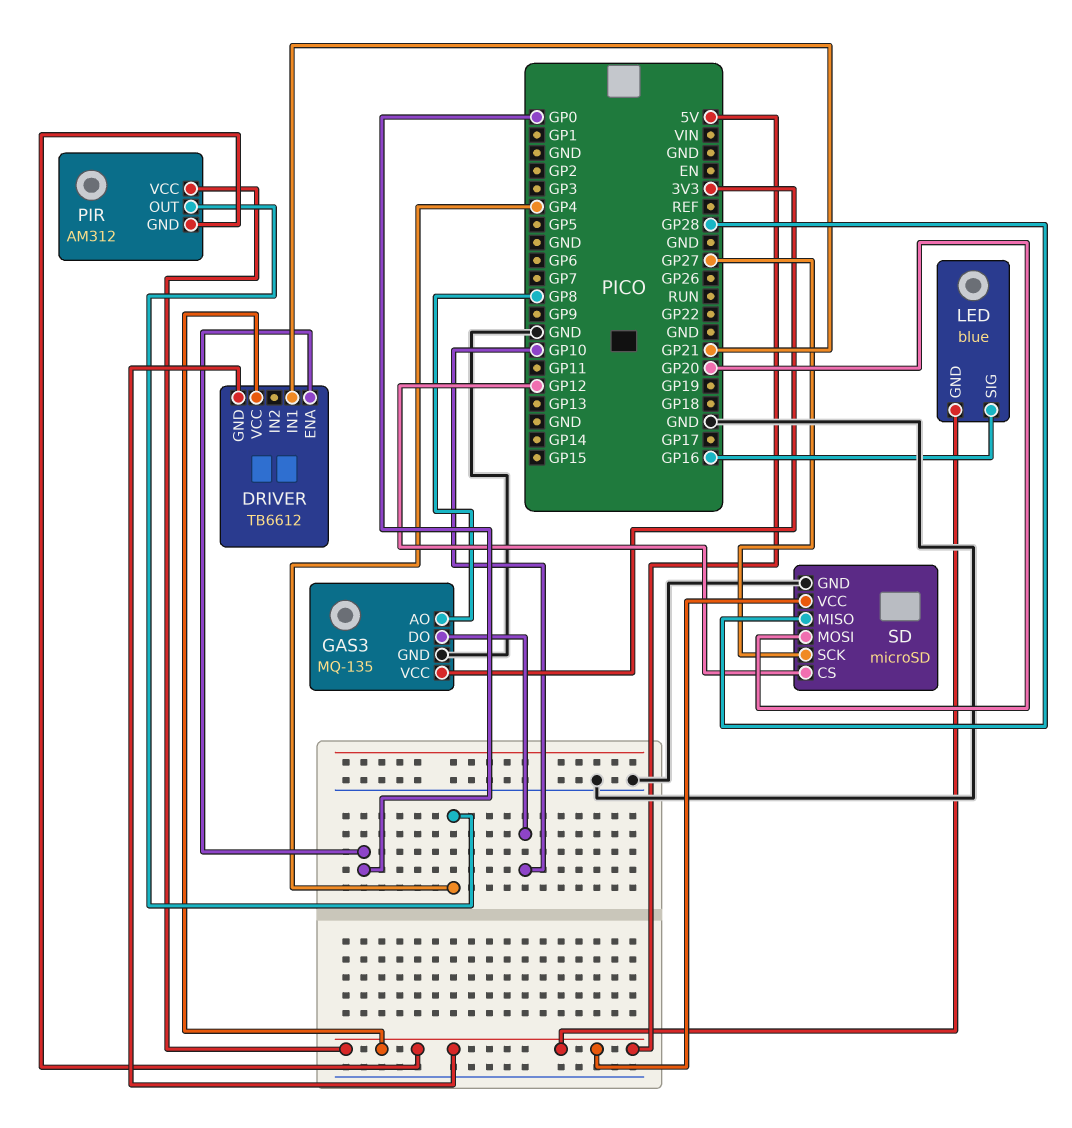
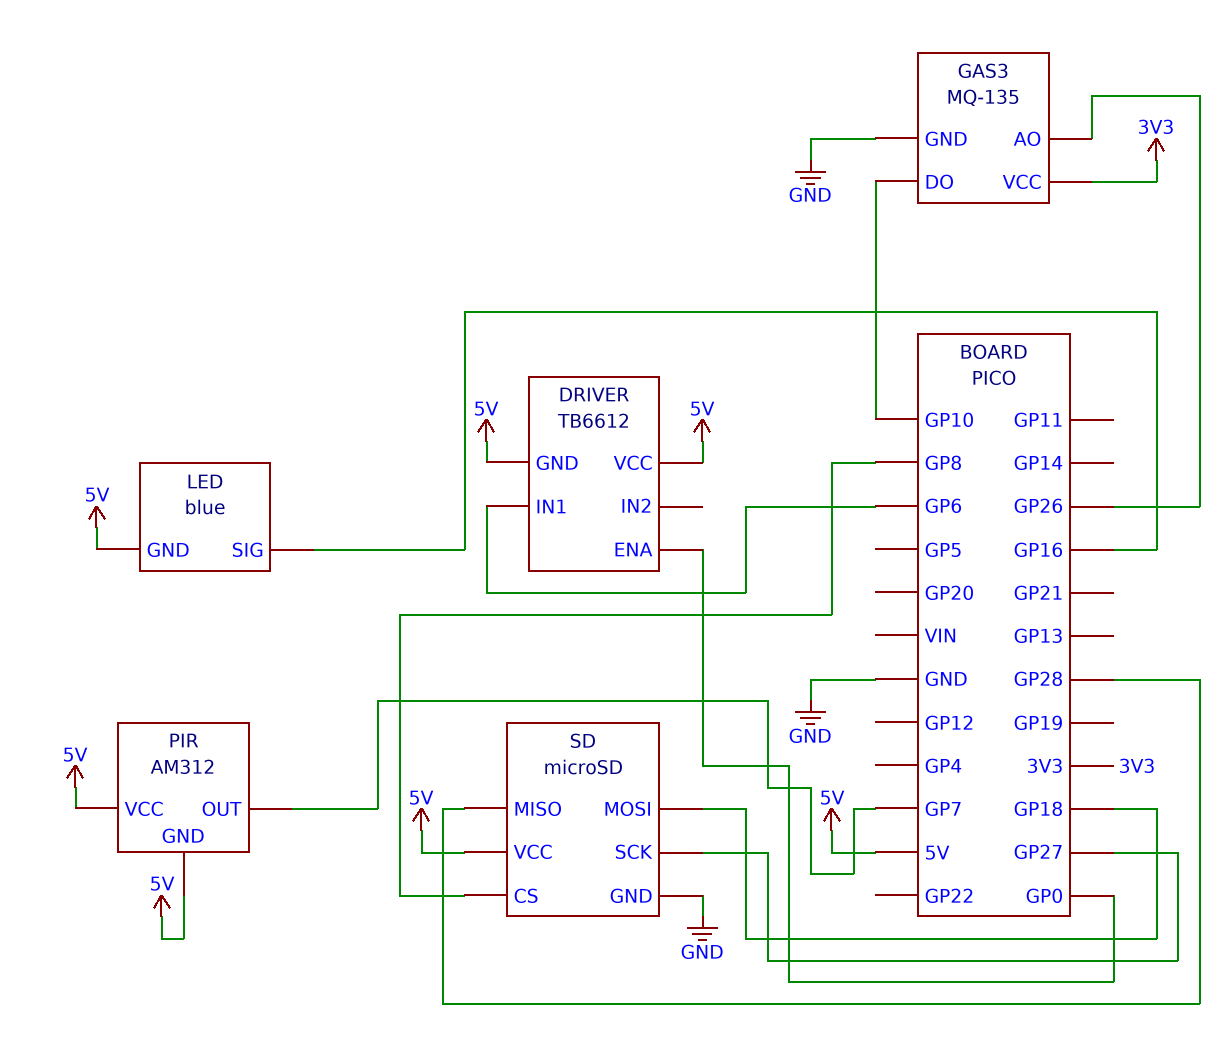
DRIVER pin IN1: GP21 -> GP6
GAS3 pin AO: GP8 -> GP26
PIR pin OUT: GP4 -> GP7
SD pin CS: GP12 -> GP8
SD pin MOSI: GP20 -> GP18

